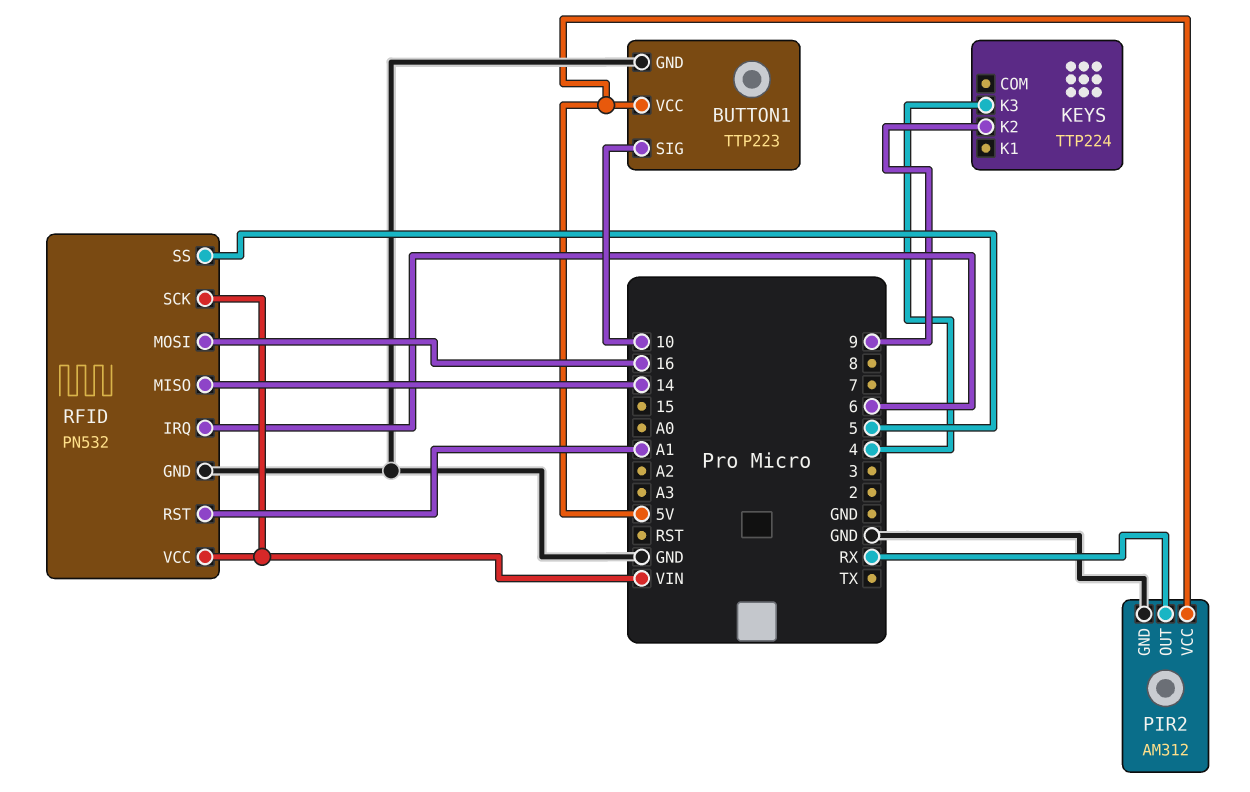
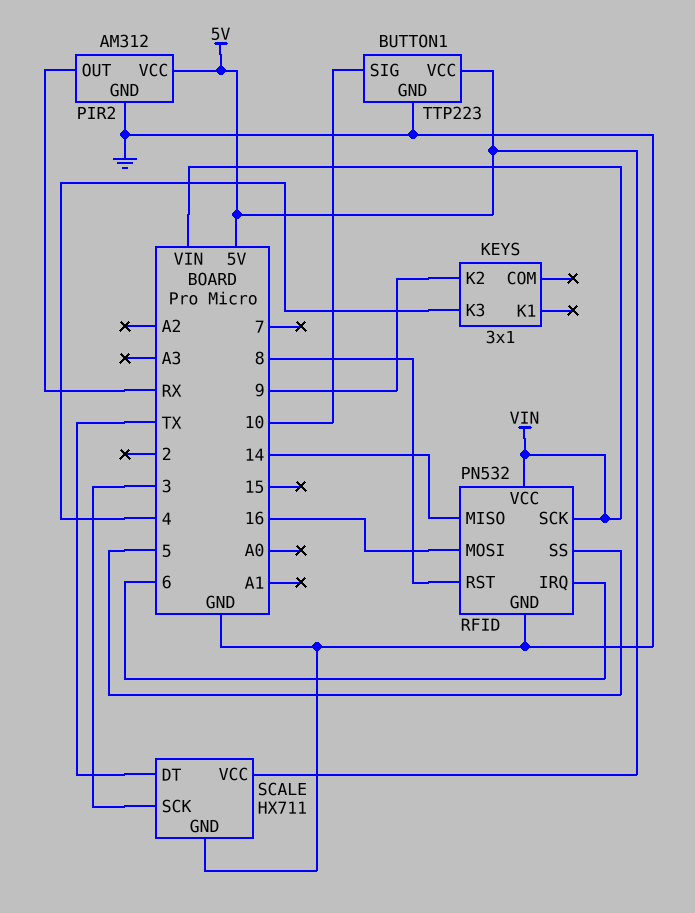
KEYS: TTP224 -> 3x1
RFID pin RST: A1 -> 8
SCALE: none -> HX711
SCALE pin DT: none -> TX
SCALE pin GND: none -> GND
SCALE pin SCK: none -> 3
SCALE pin VCC: none -> 5V

